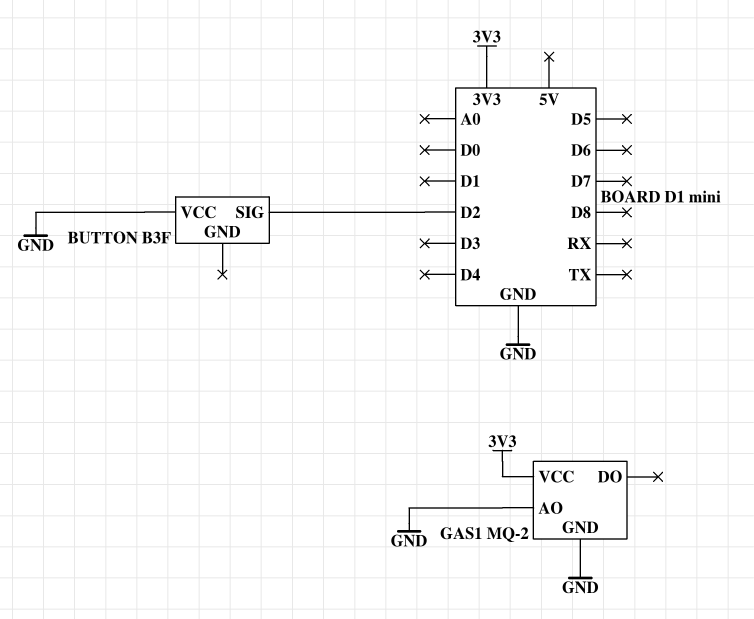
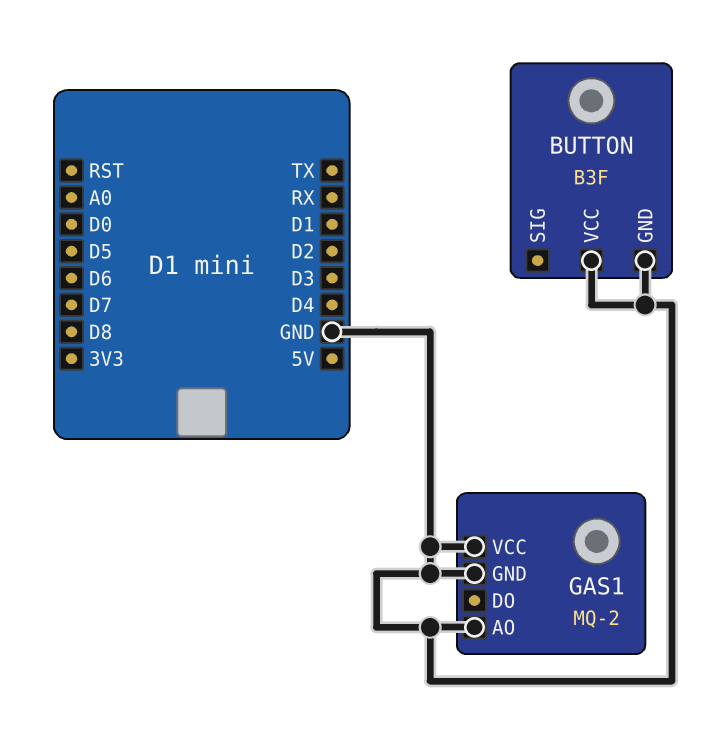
BUTTON pin GND: none -> GND
BUTTON pin SIG: D2 -> none
GAS1 pin VCC: 3V3 -> GND

